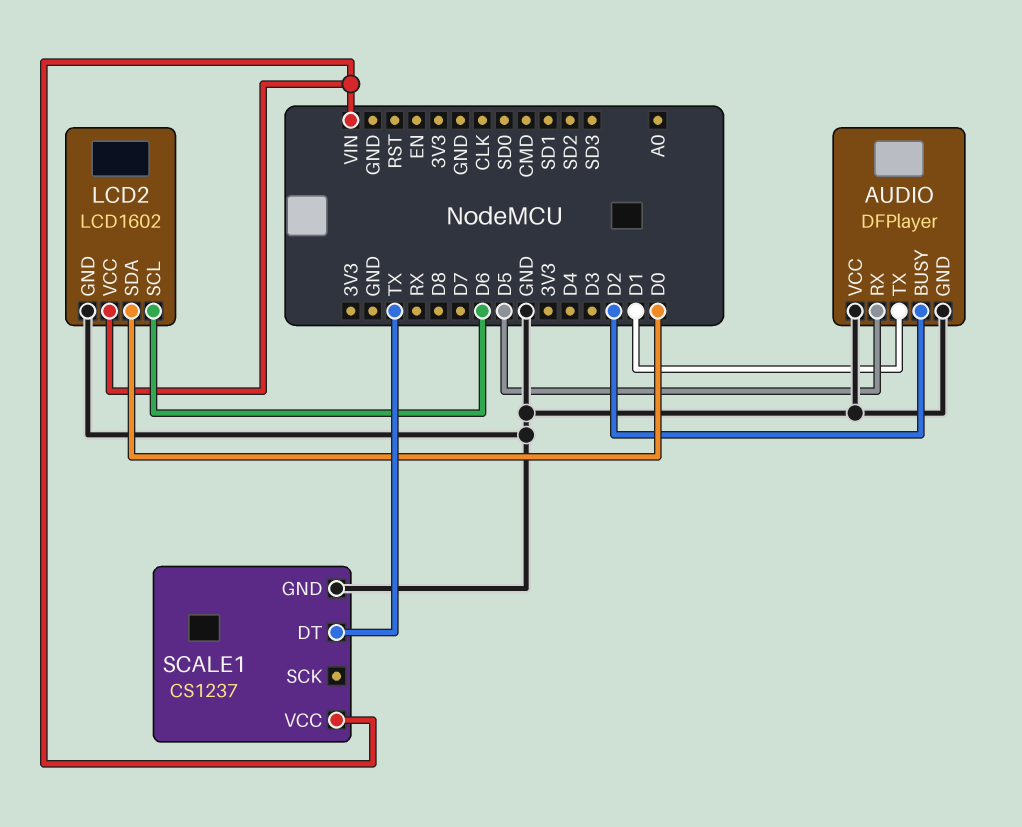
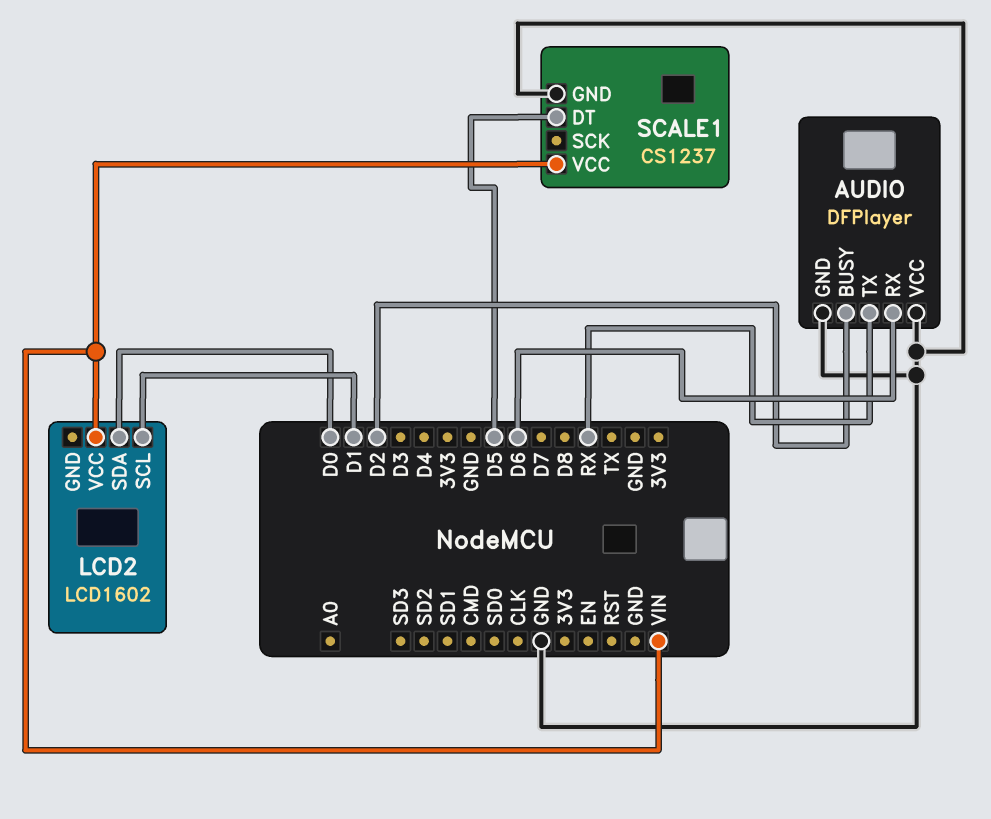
AUDIO pin RX: D5 -> D6
AUDIO pin TX: D1 -> RX
LCD2 pin GND: GND -> none
LCD2 pin SCL: D6 -> D1
SCALE1 pin DT: TX -> D5

